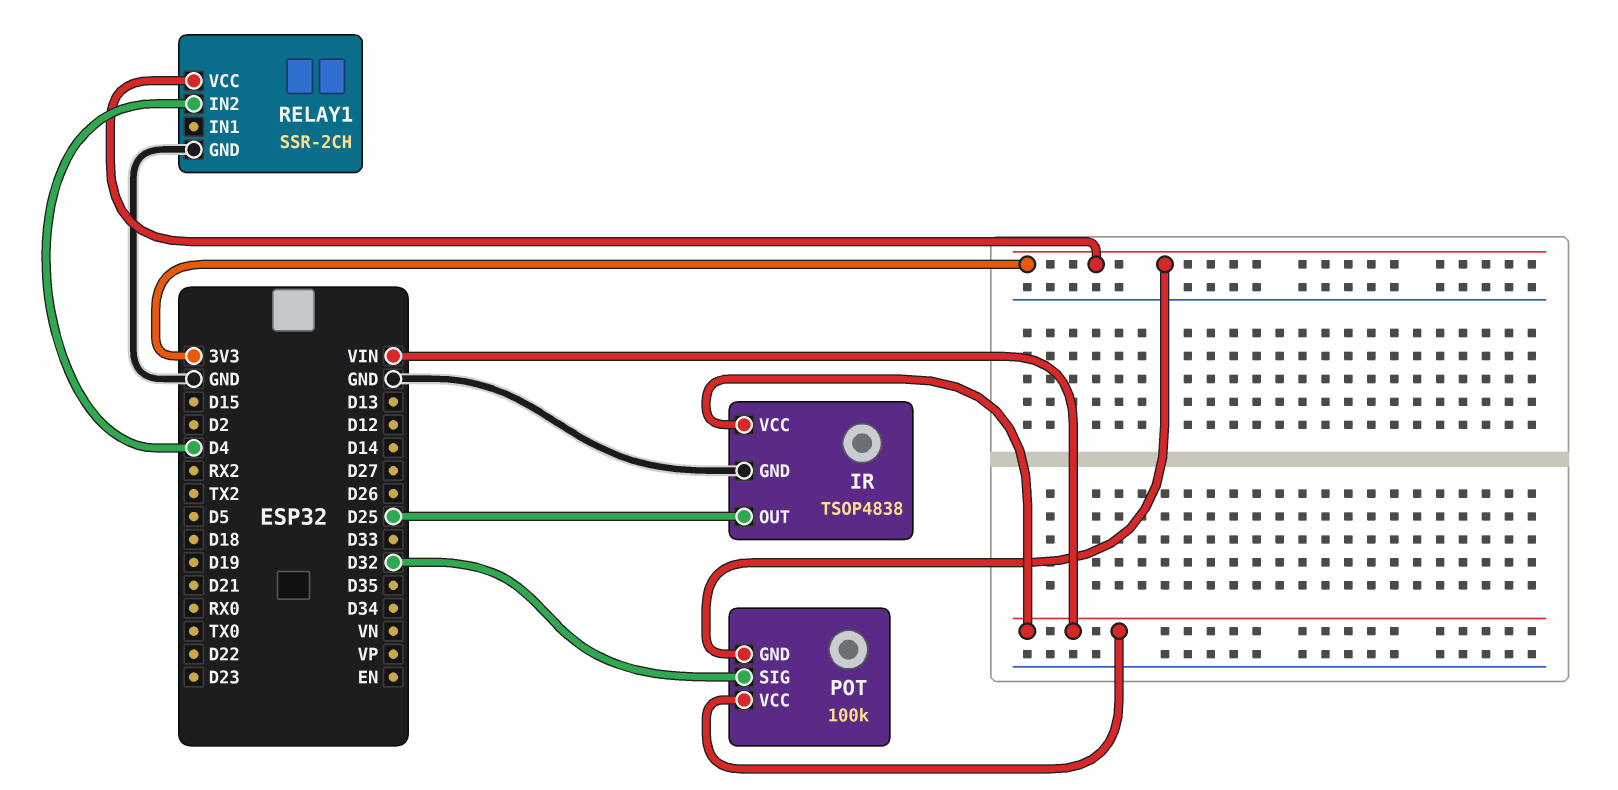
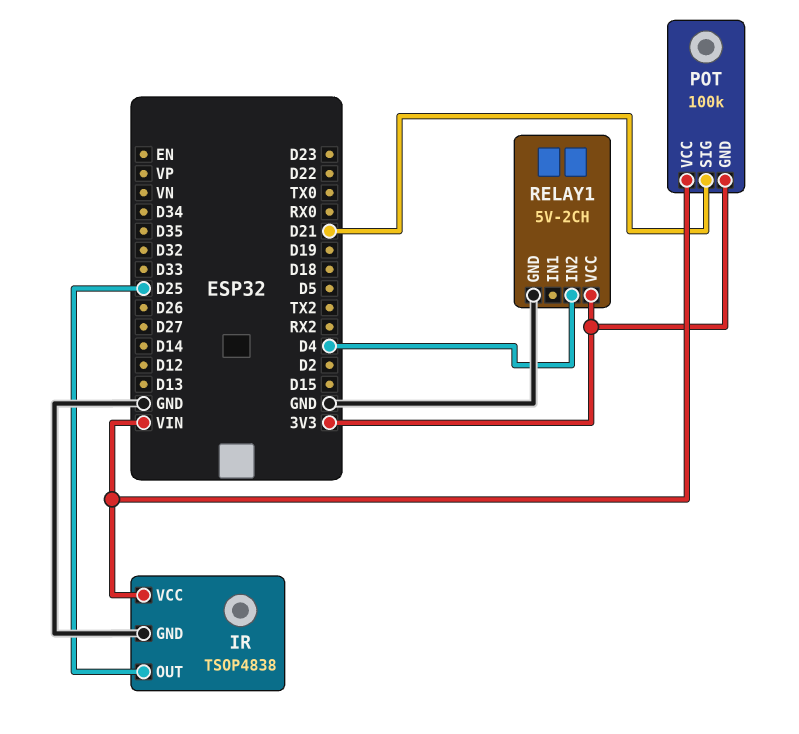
POT pin SIG: D32 -> D21
RELAY1: SSR-2CH -> 5V-2CH

